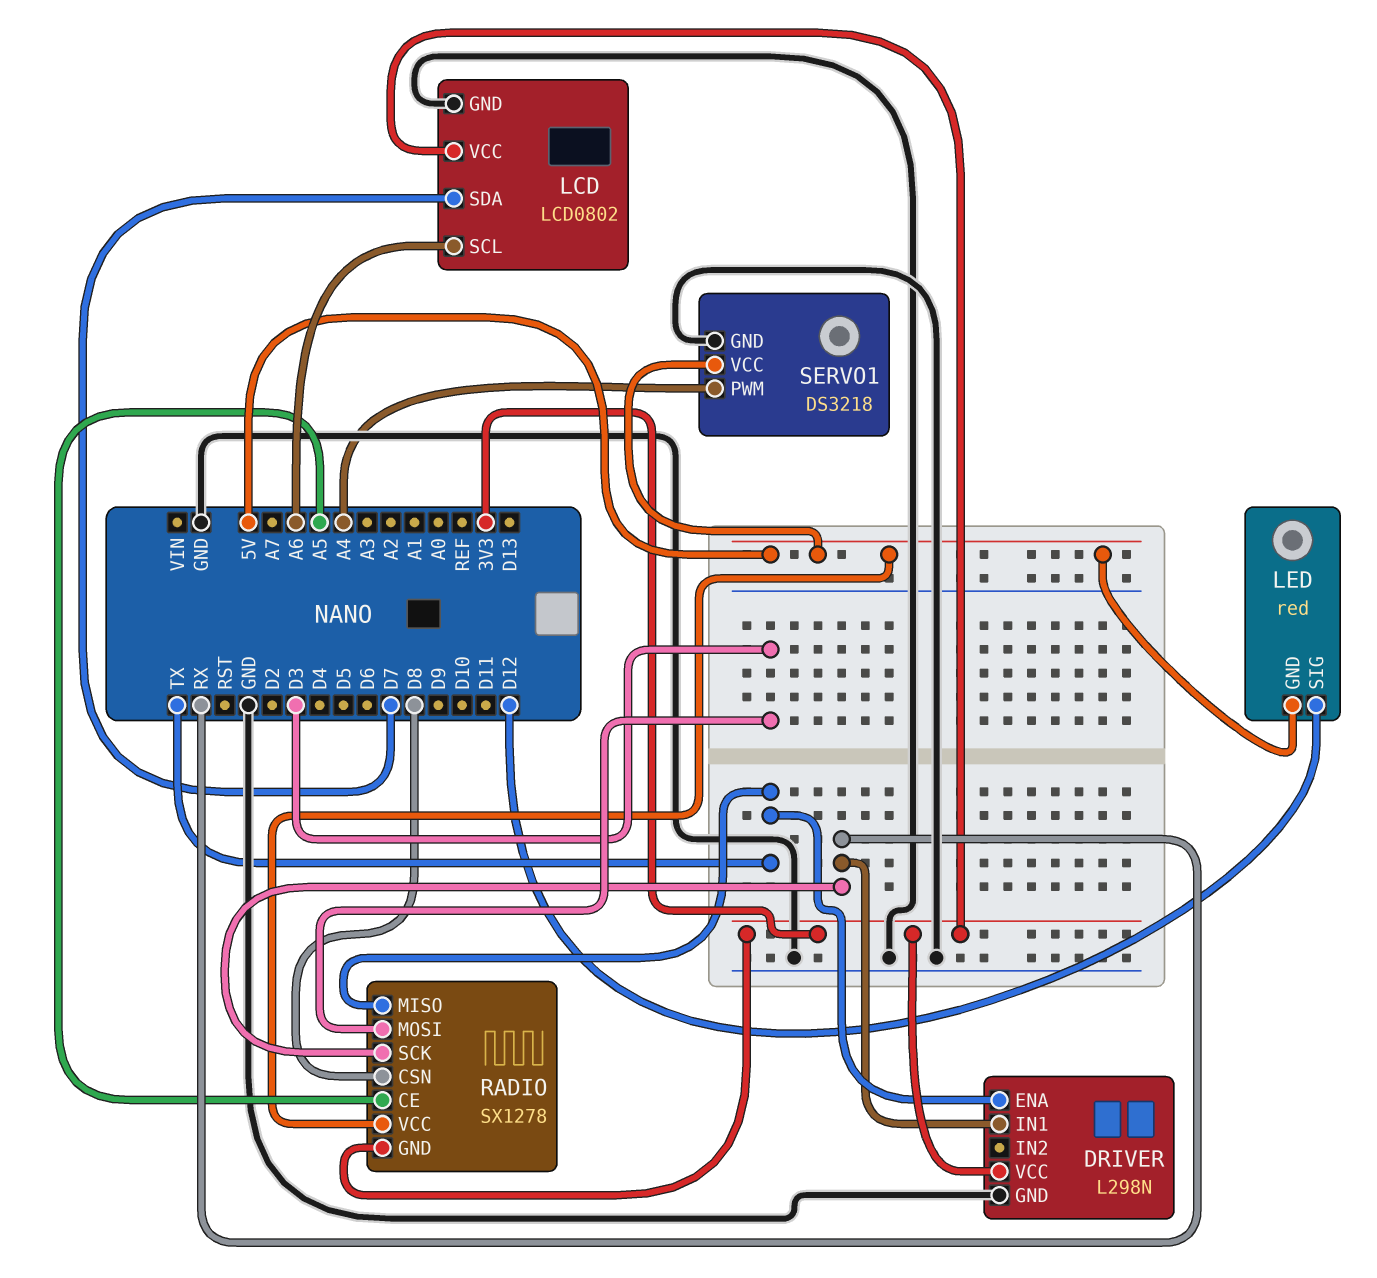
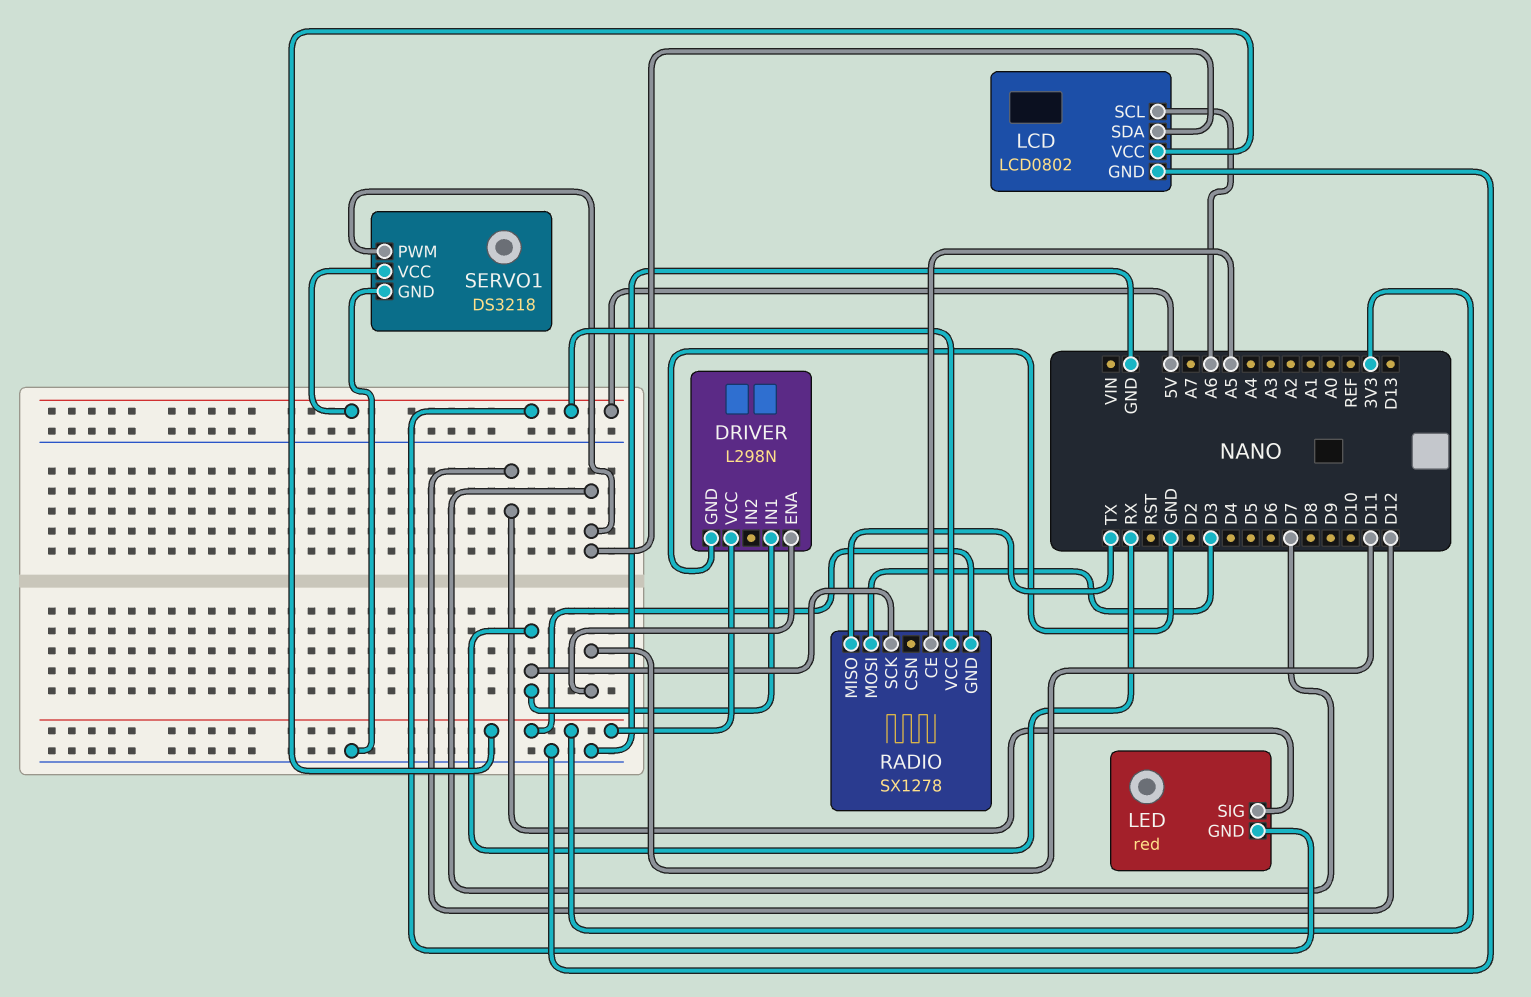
DRIVER pin ENA: TX -> D11
RADIO pin CSN: D8 -> none
SERVO1 pin PWM: A4 -> D7

